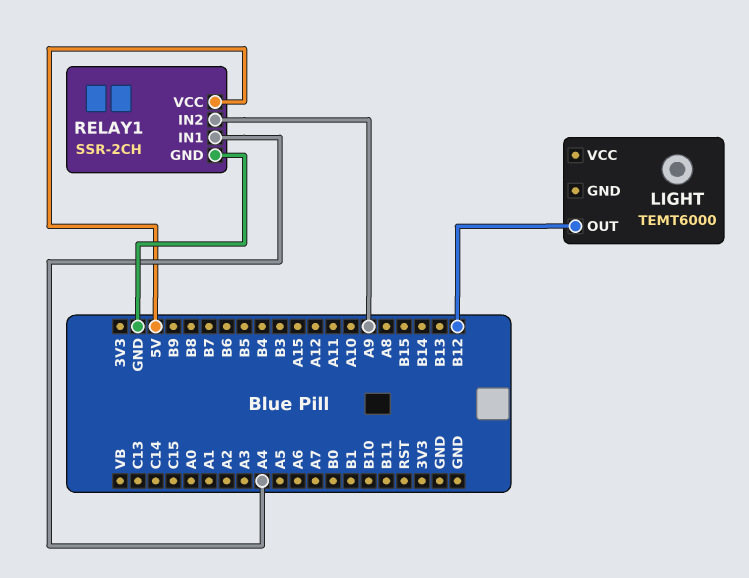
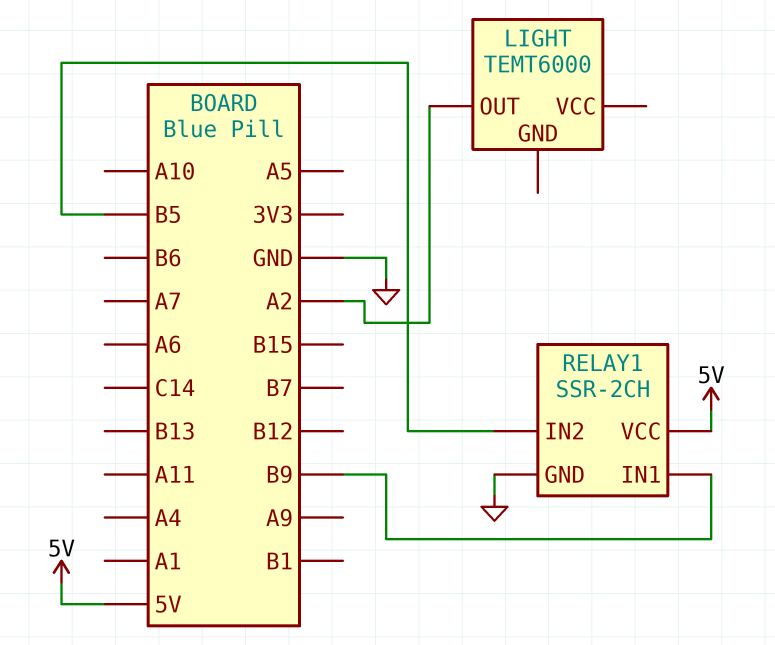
LIGHT pin OUT: B12 -> A2
RELAY1 pin IN1: A4 -> B9
RELAY1 pin IN2: A9 -> B5

